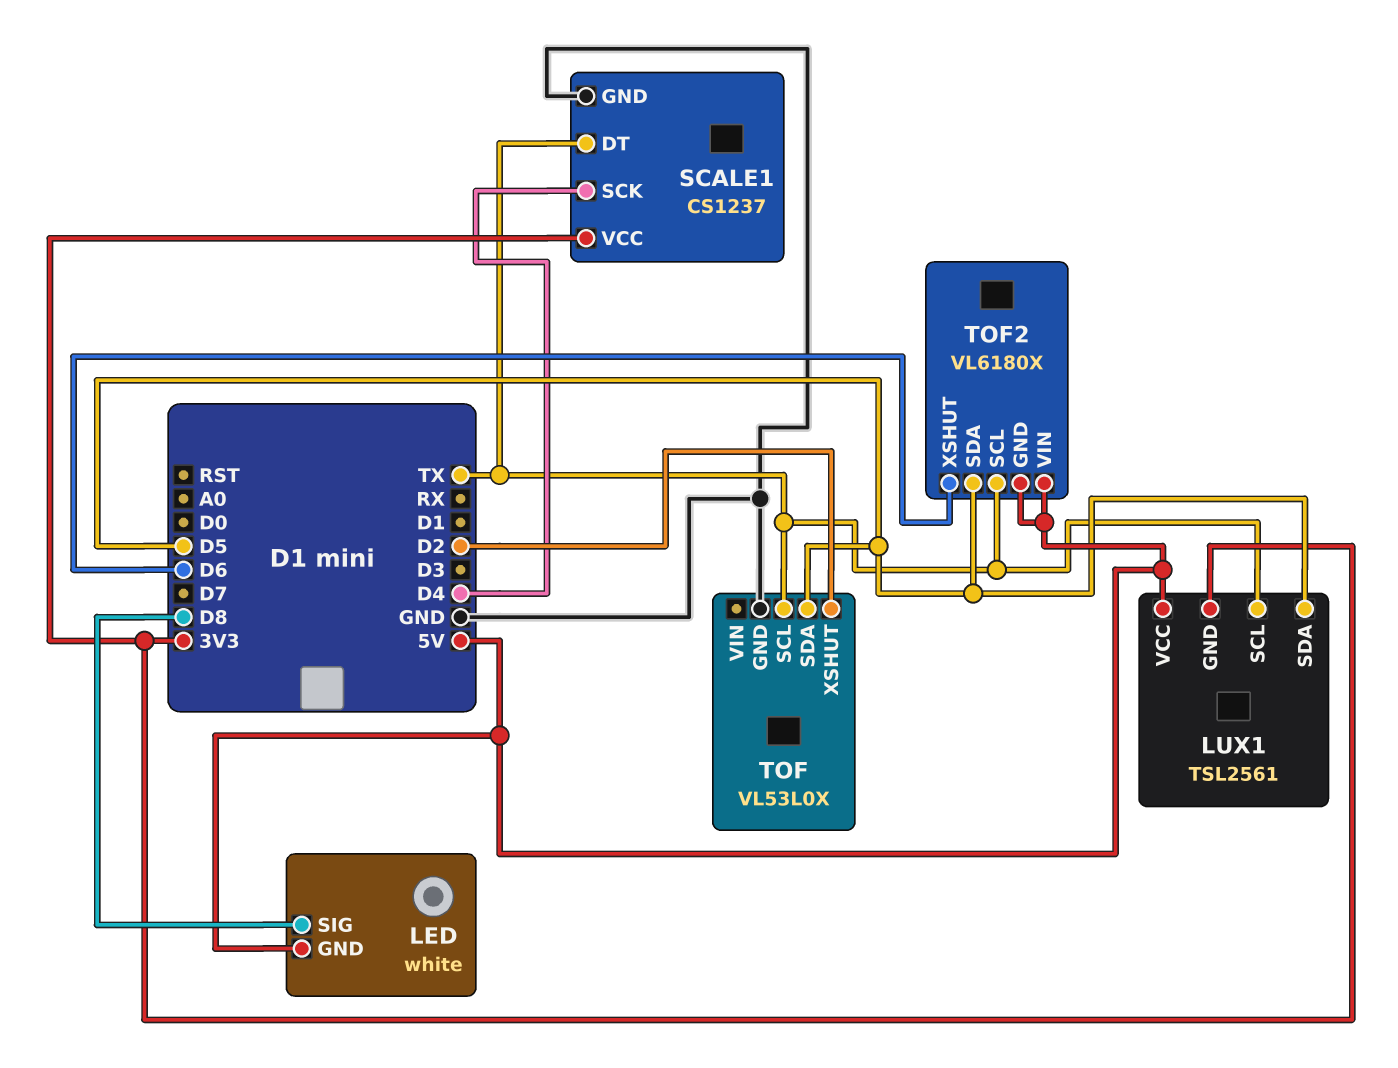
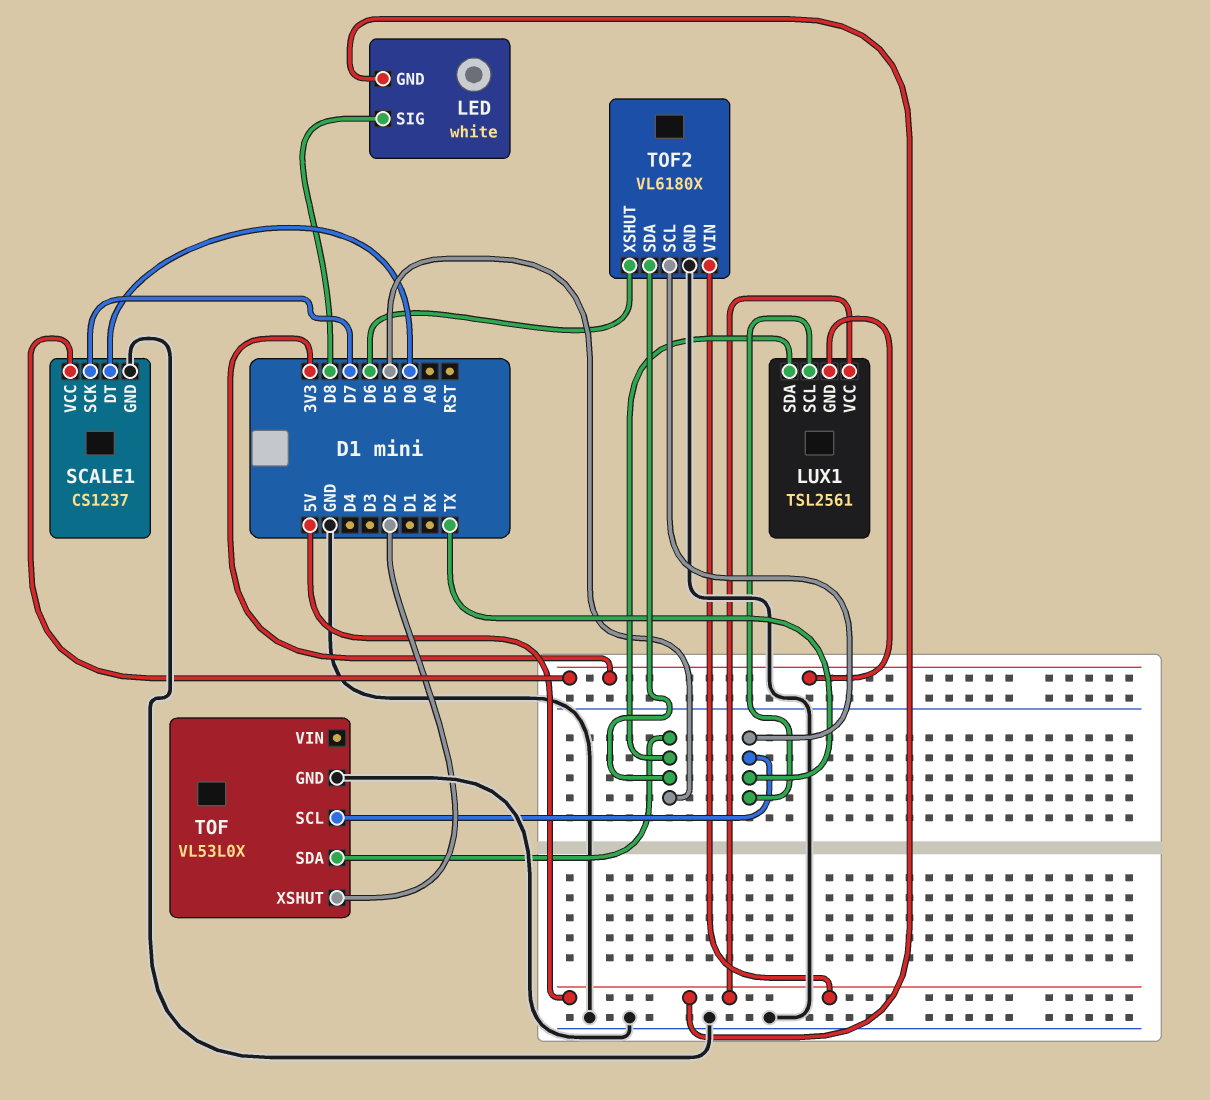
SCALE1 pin DT: TX -> D0
SCALE1 pin SCK: D4 -> D7
TOF2 pin GND: 5V -> GND

